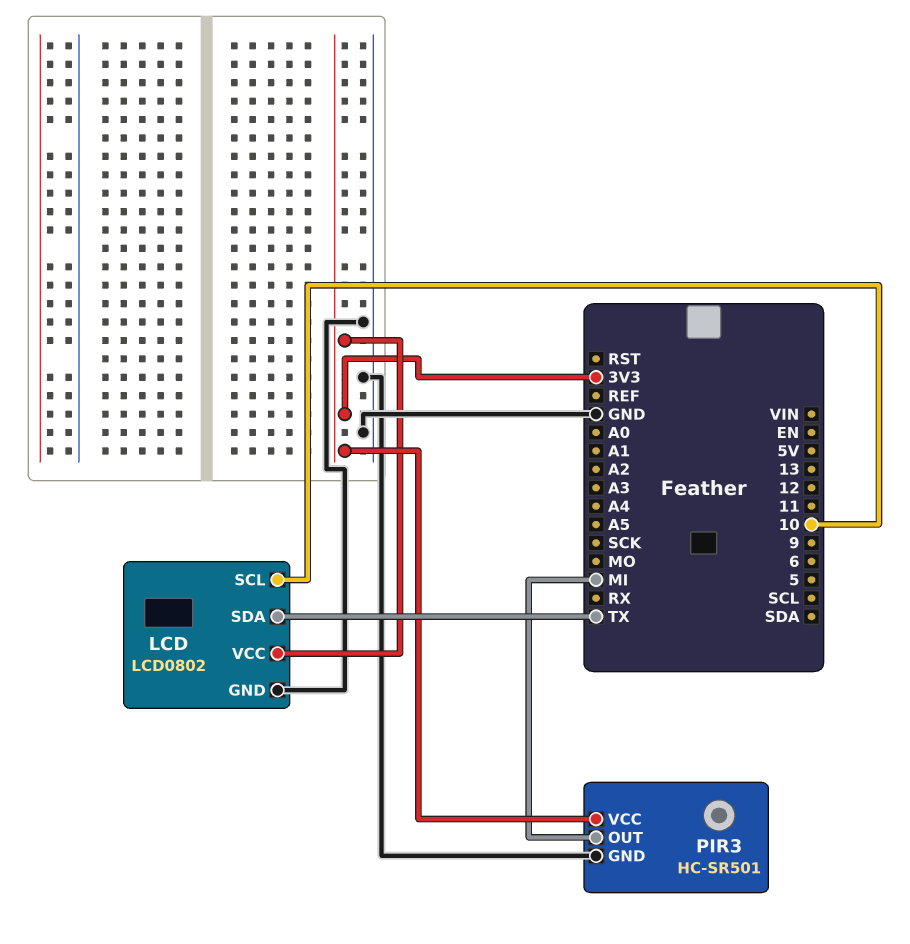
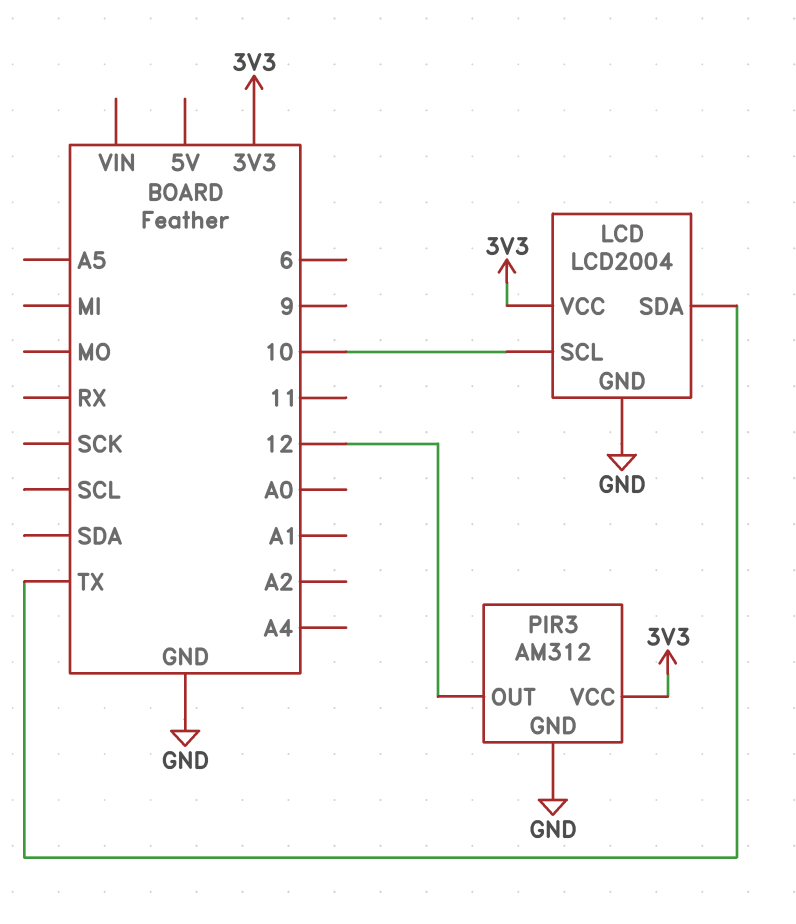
LCD: LCD0802 -> LCD2004
PIR3: HC-SR501 -> AM312
PIR3 pin OUT: MI -> 12

